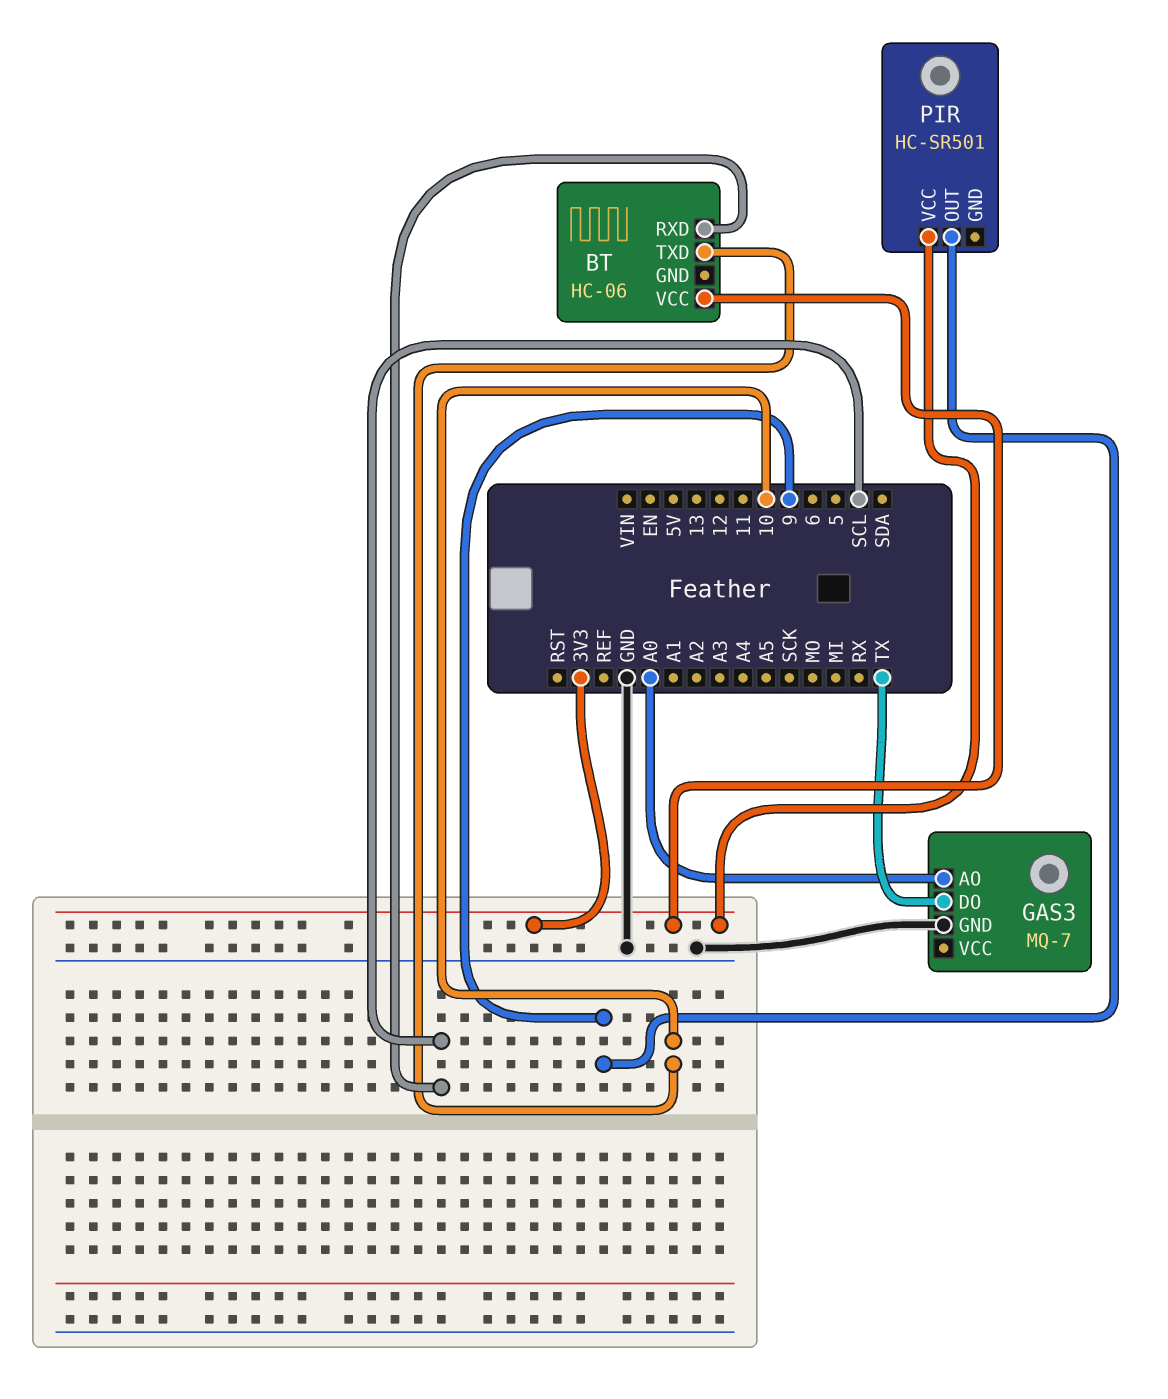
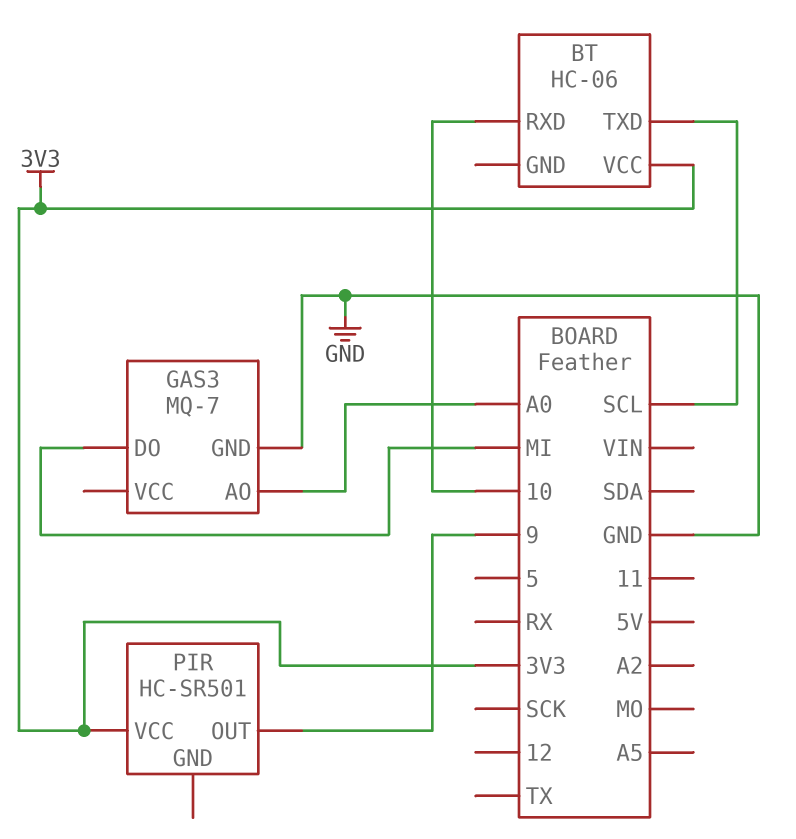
BT pin RXD: SCL -> 10
BT pin TXD: 10 -> SCL
GAS3 pin DO: TX -> MI

